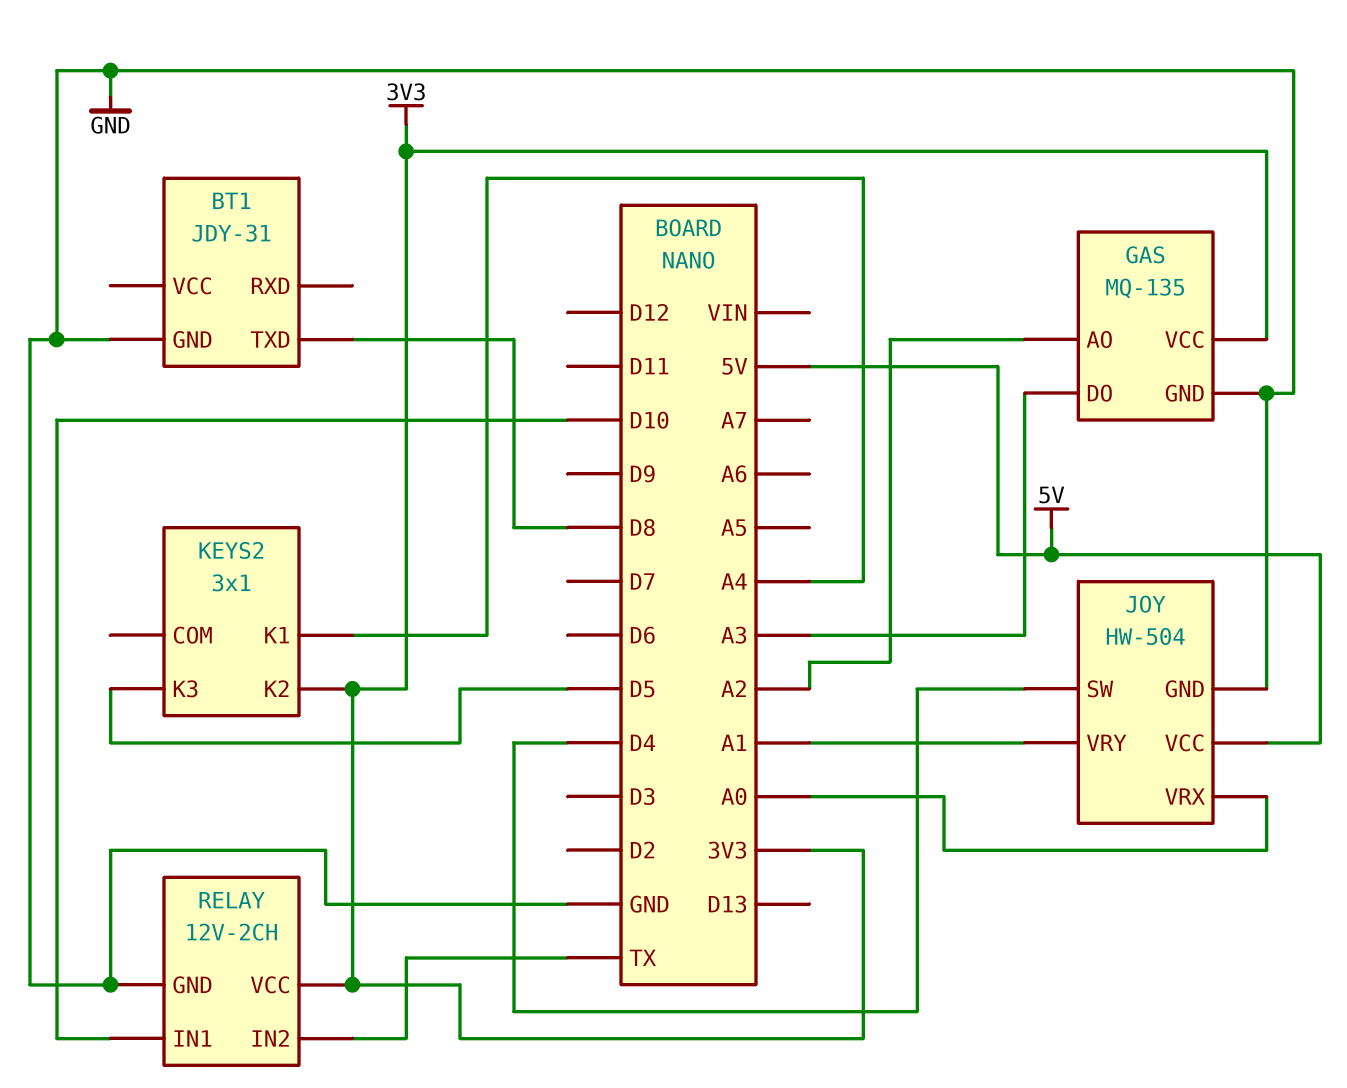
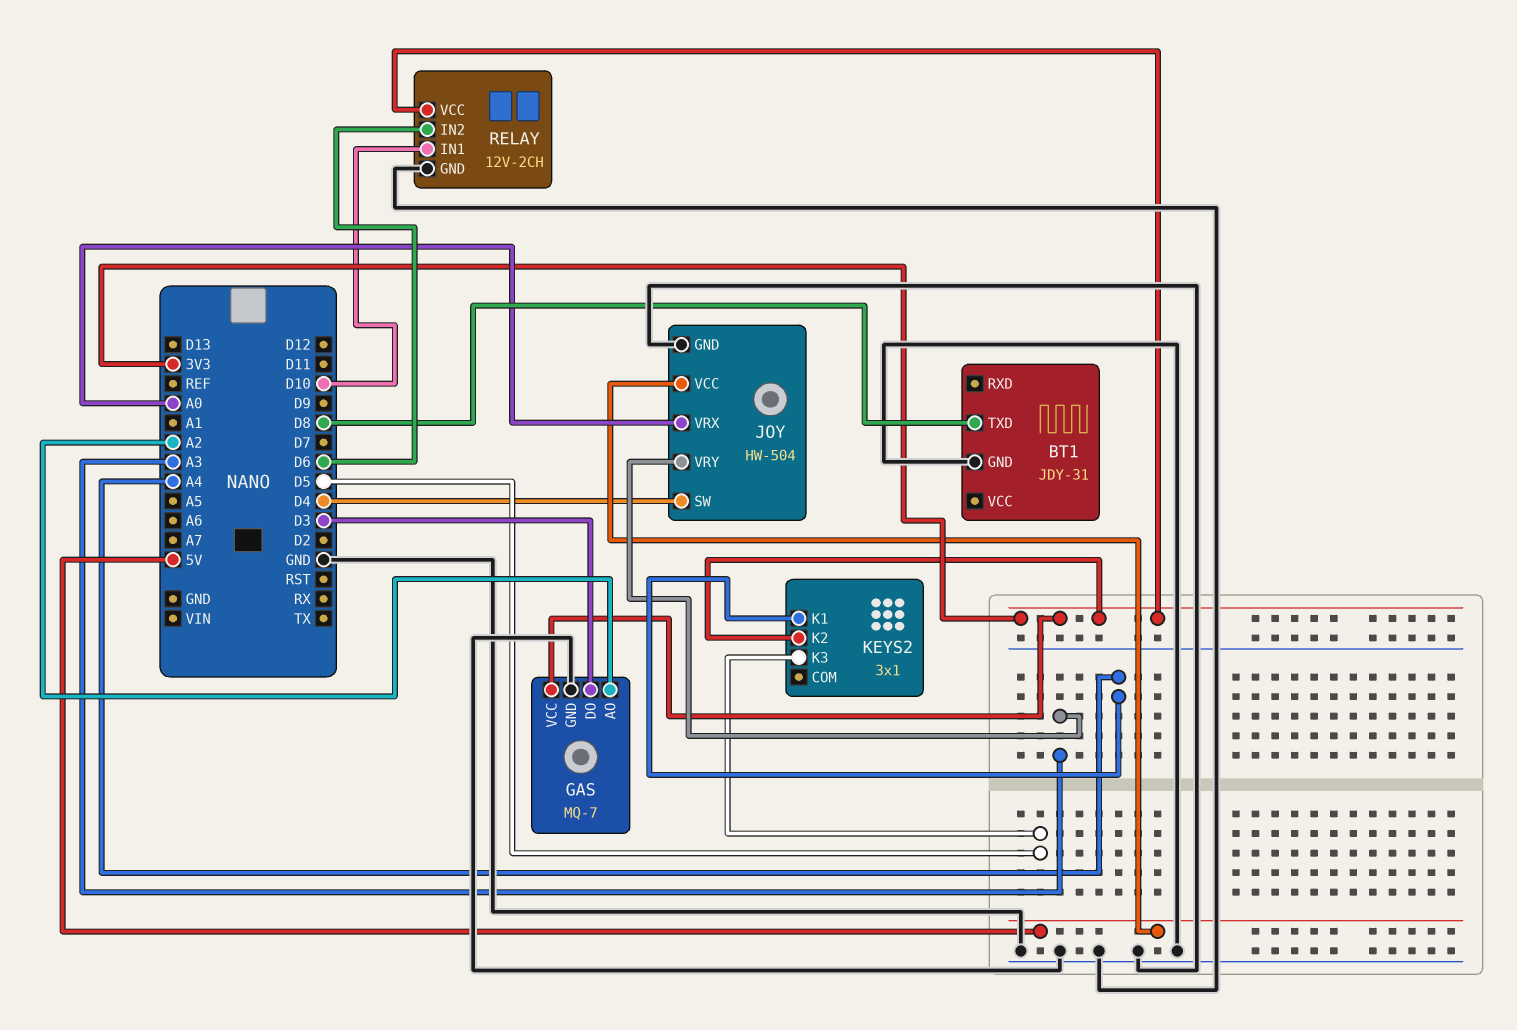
GAS: MQ-135 -> MQ-7
GAS pin DO: A3 -> D3
JOY pin VRY: A1 -> A3
RELAY pin IN2: TX -> D6

